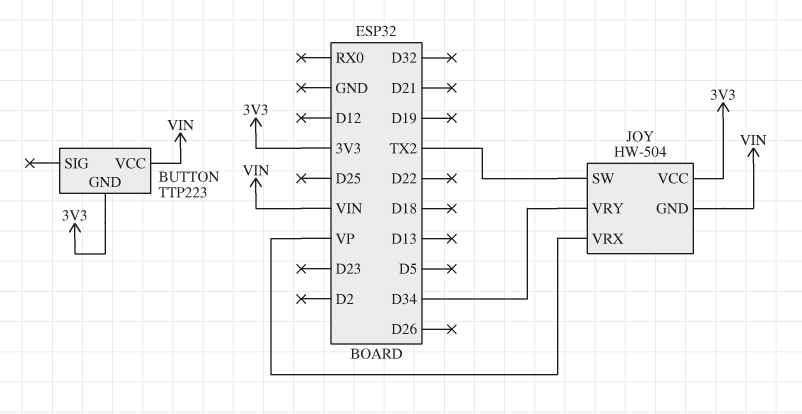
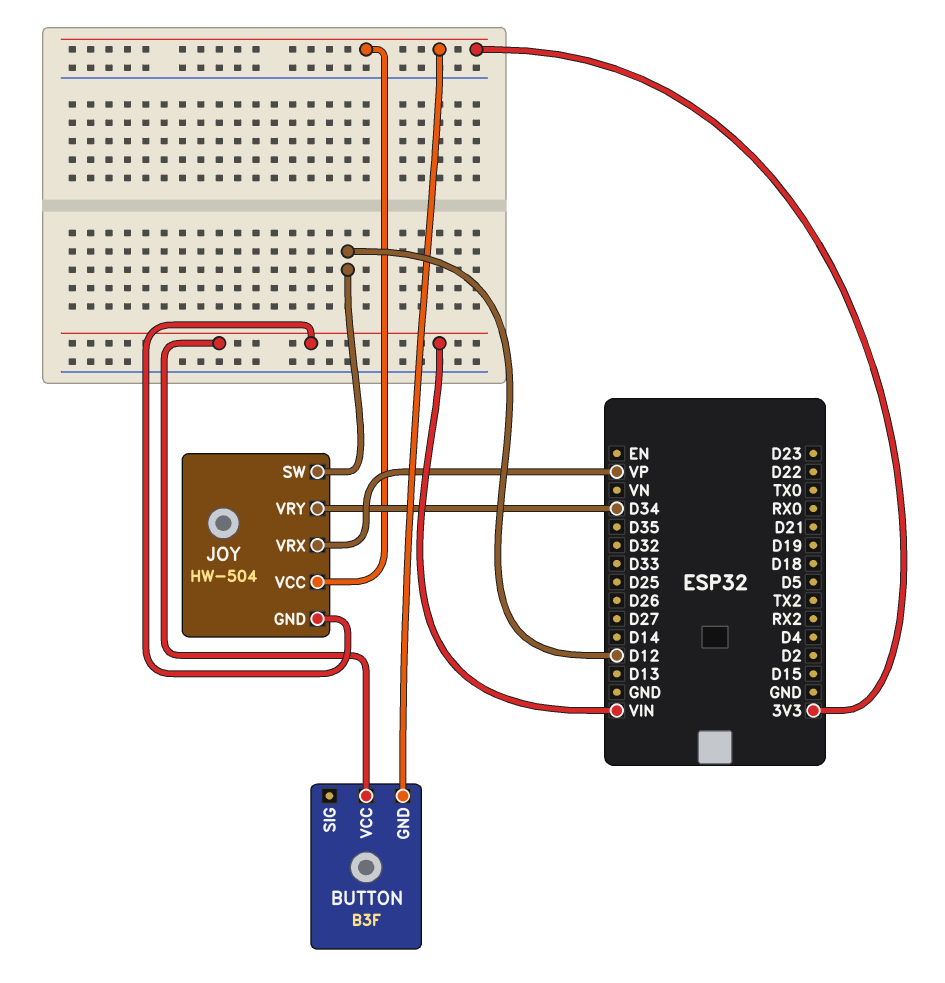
BUTTON: TTP223 -> B3F
JOY pin SW: TX2 -> D12

